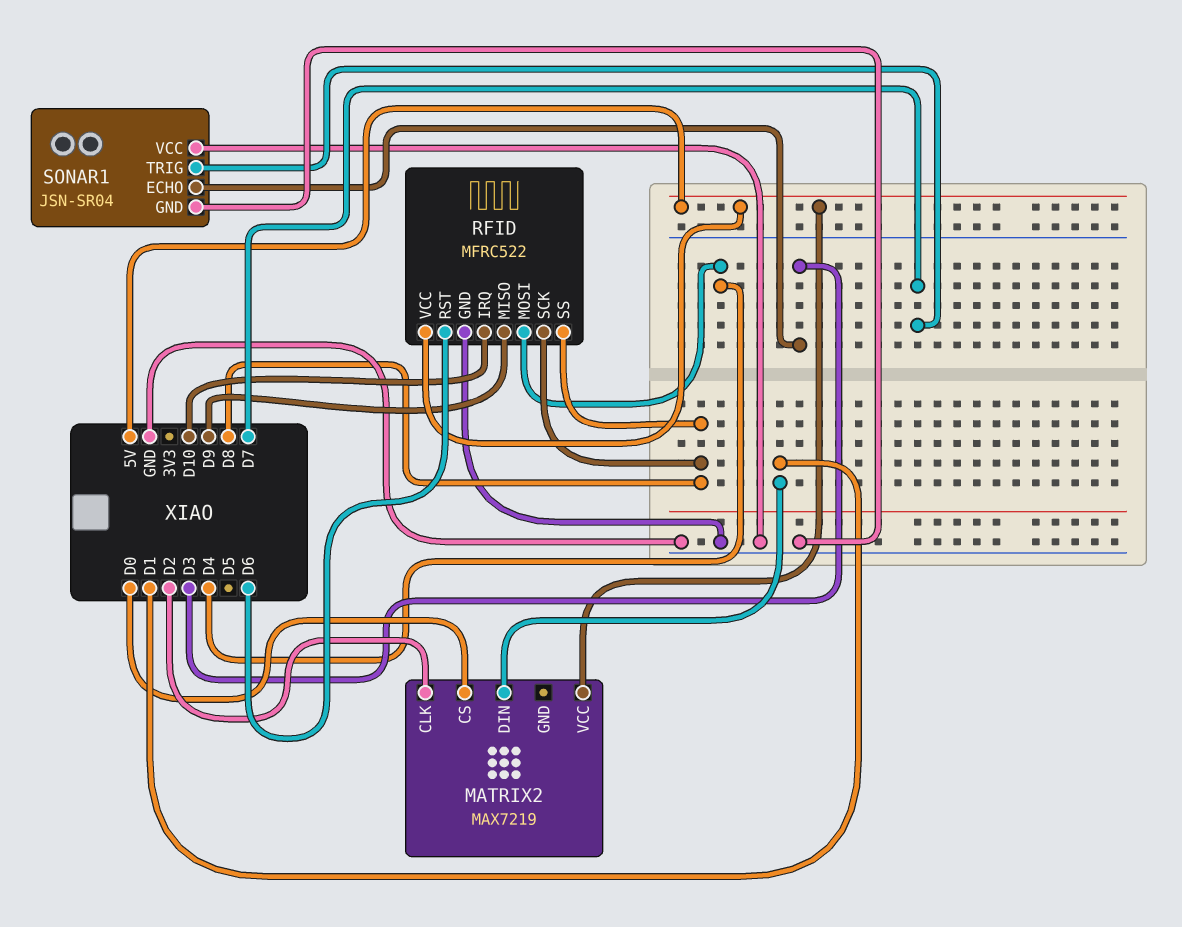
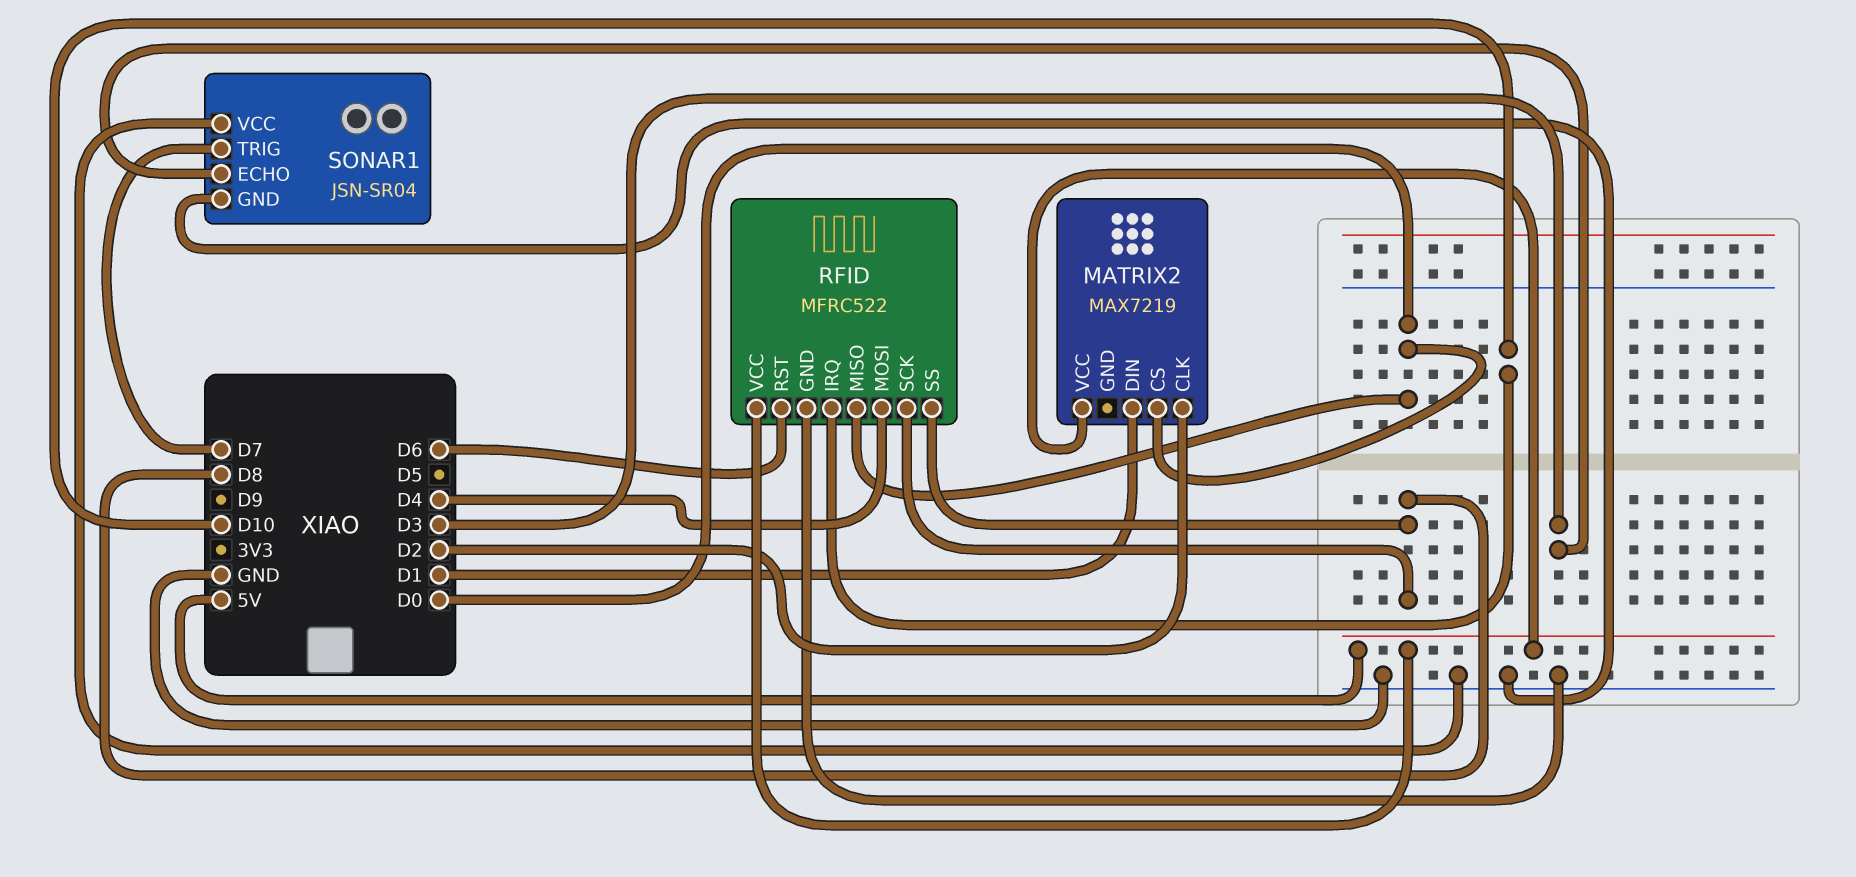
RFID pin MISO: D9 -> D0

